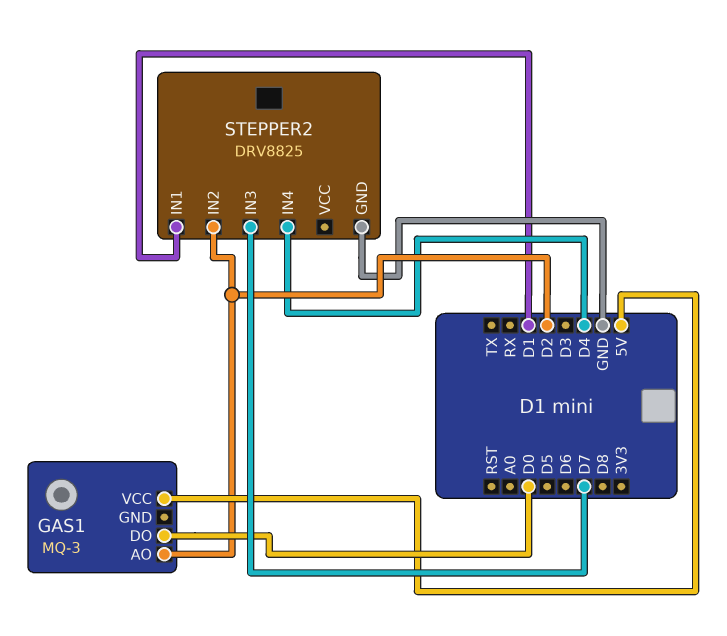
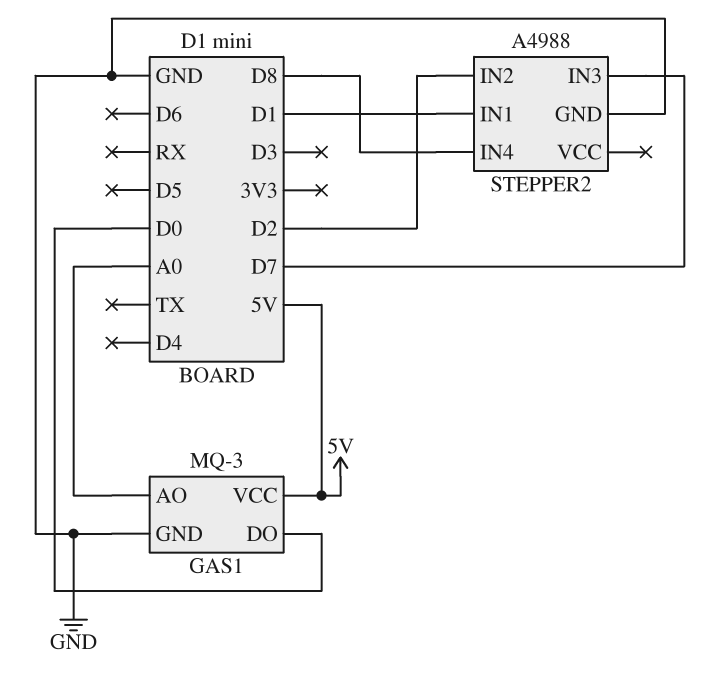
GAS1 pin AO: D2 -> A0
GAS1 pin GND: none -> GND
STEPPER2: DRV8825 -> A4988
STEPPER2 pin IN4: D4 -> D8

